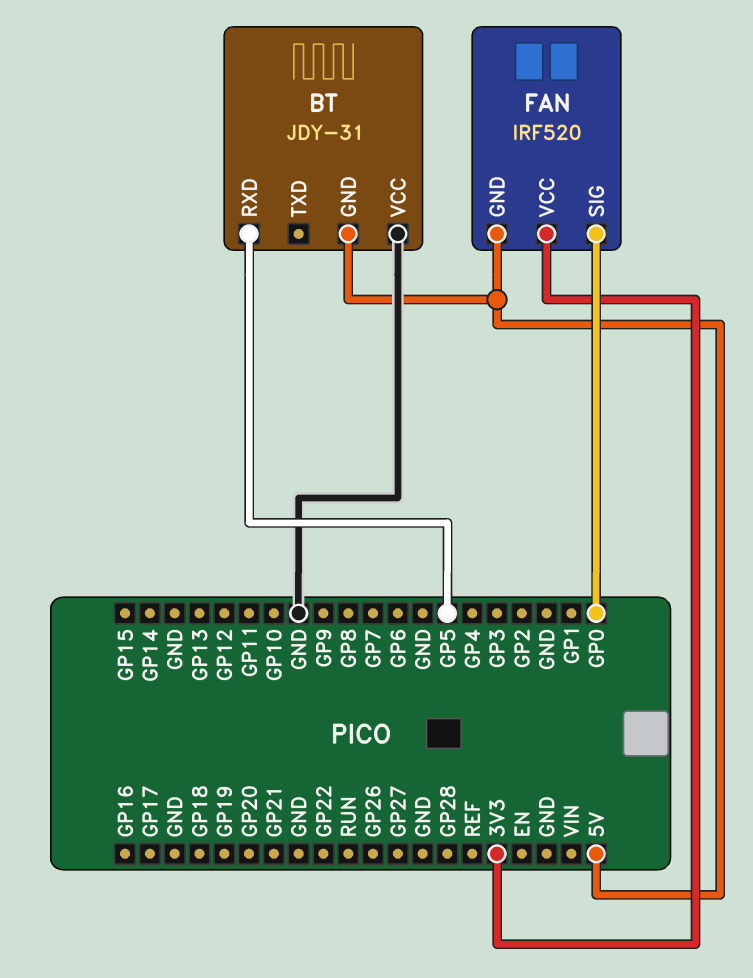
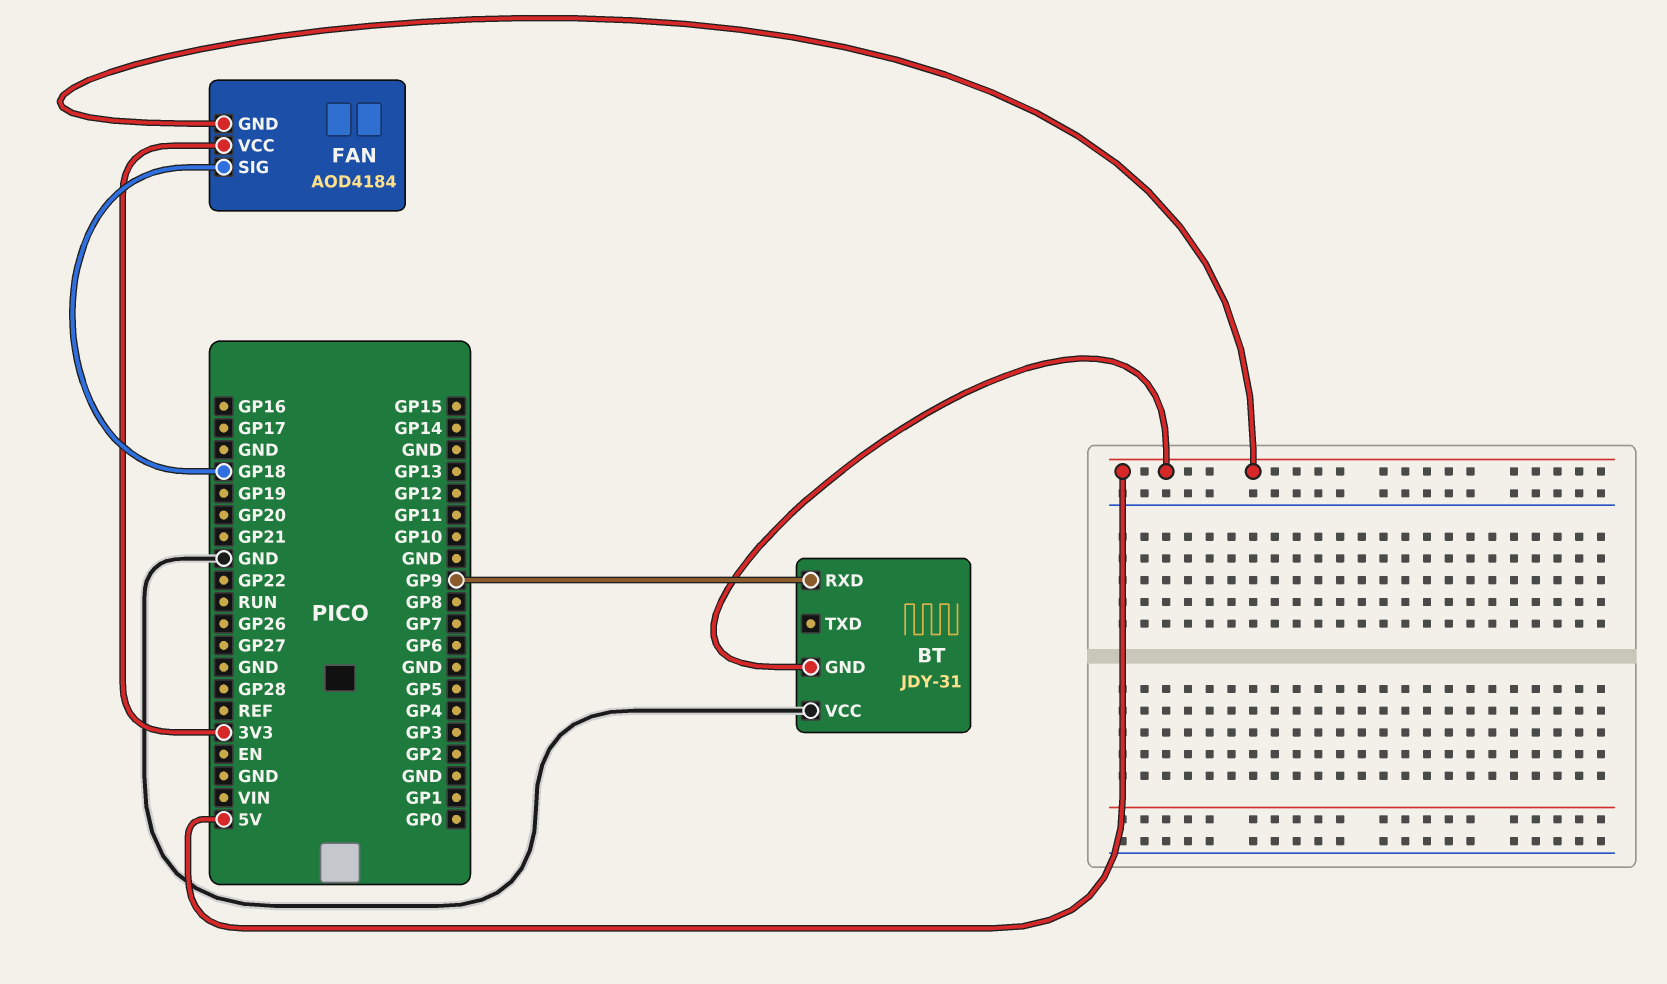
BT pin RXD: GP5 -> GP9
FAN: IRF520 -> AOD4184
FAN pin SIG: GP0 -> GP18

